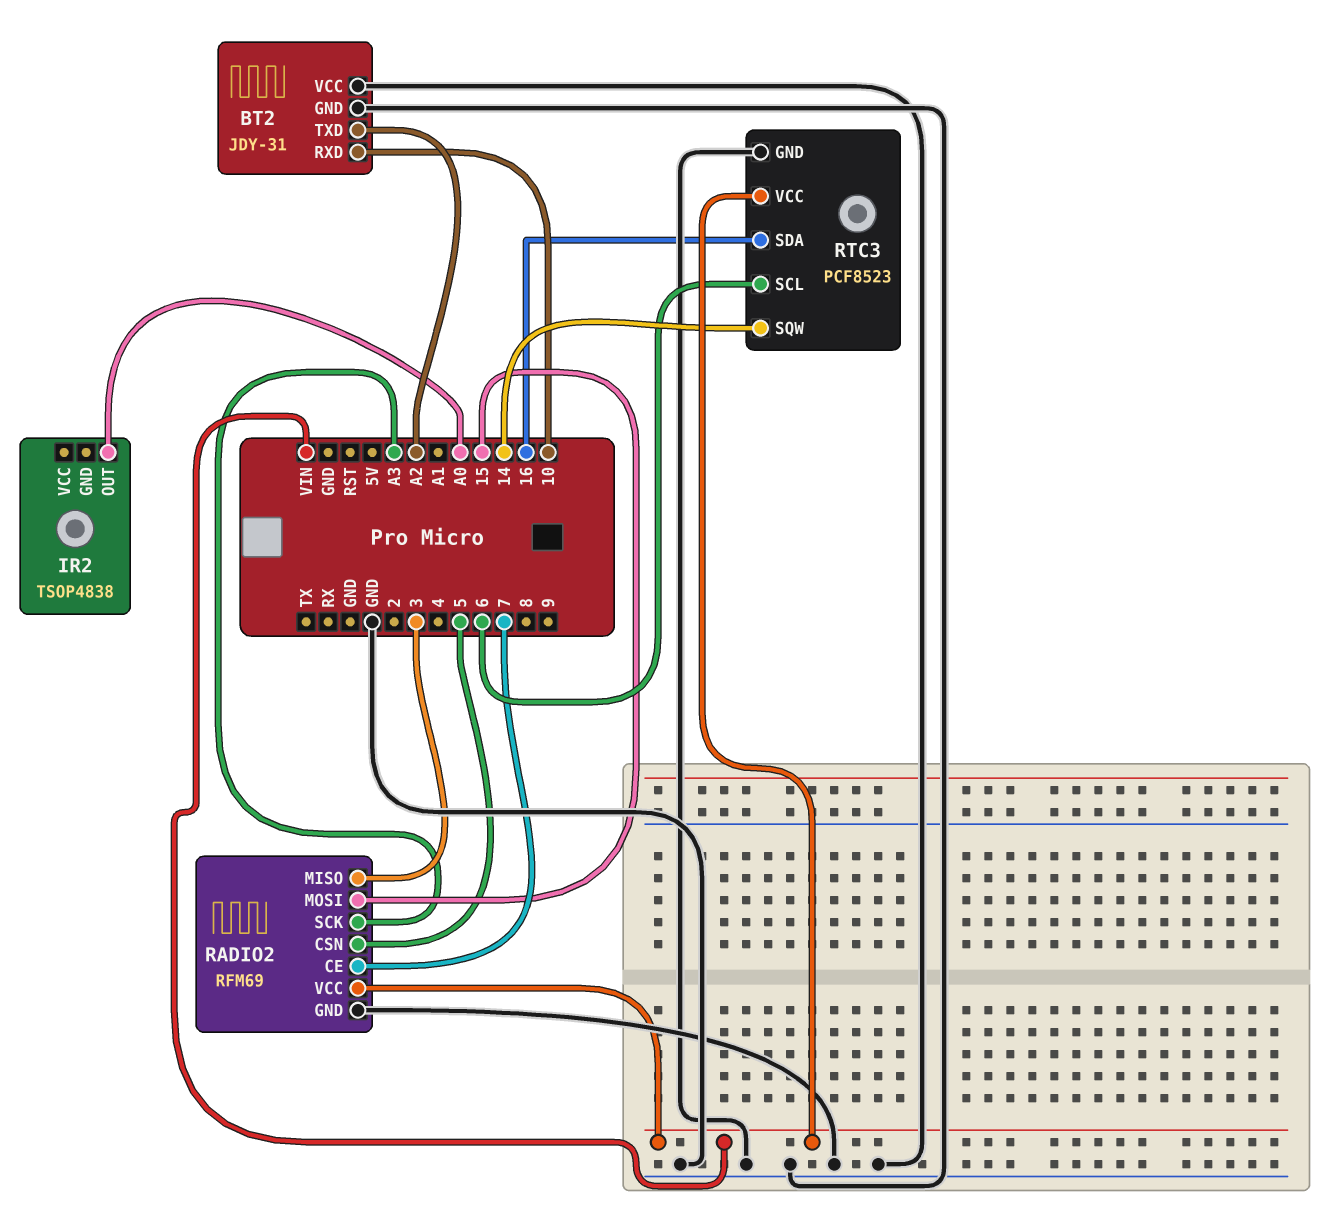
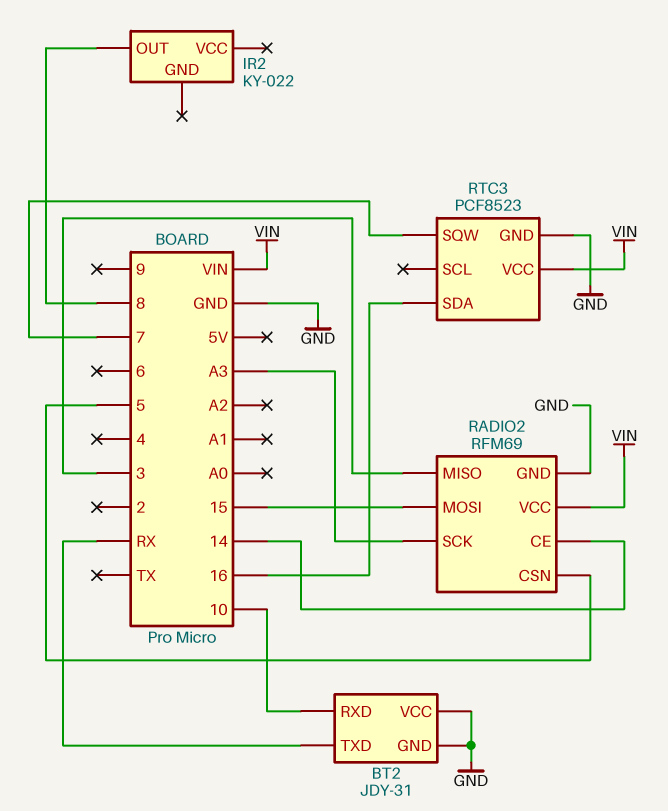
BT2 pin TXD: A2 -> RX
IR2: TSOP4838 -> KY-022
IR2 pin OUT: A0 -> 8
RADIO2 pin CE: 7 -> 14
RTC3 pin SCL: 6 -> none
RTC3 pin SQW: 14 -> 7

